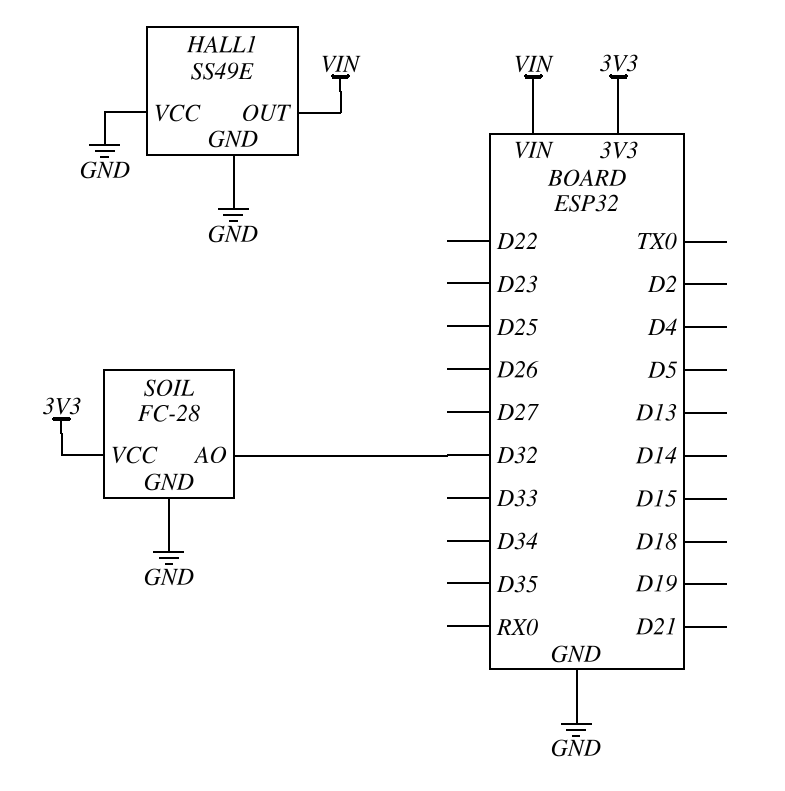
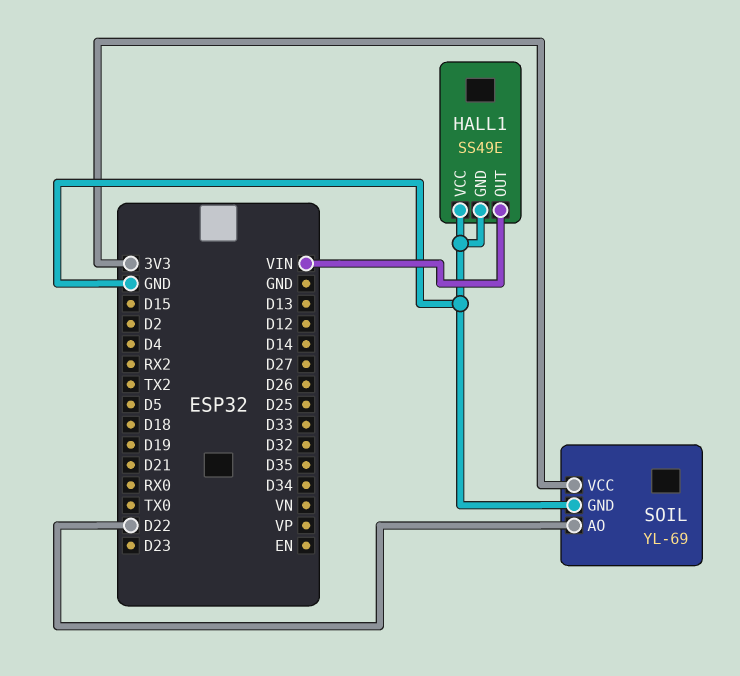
SOIL: FC-28 -> YL-69
SOIL pin AO: D32 -> D22

